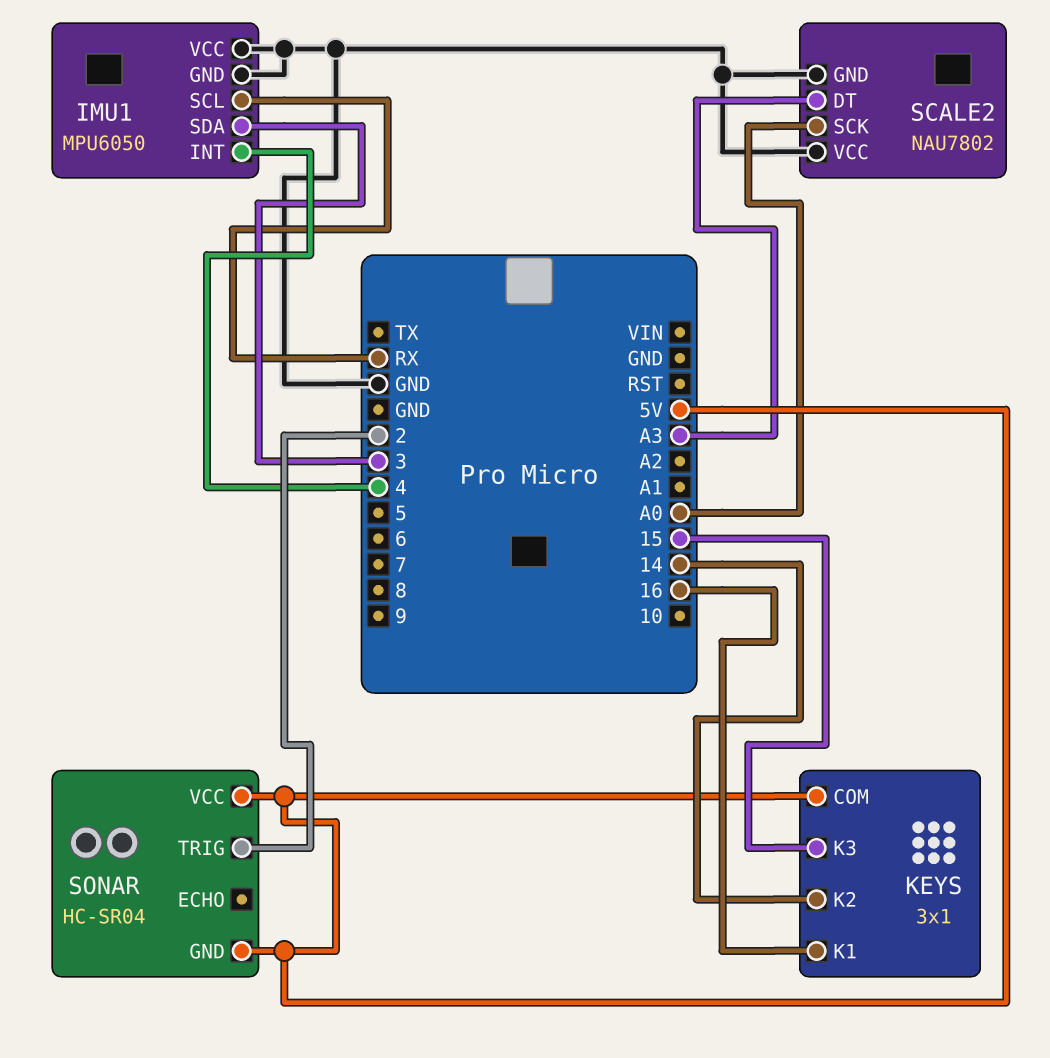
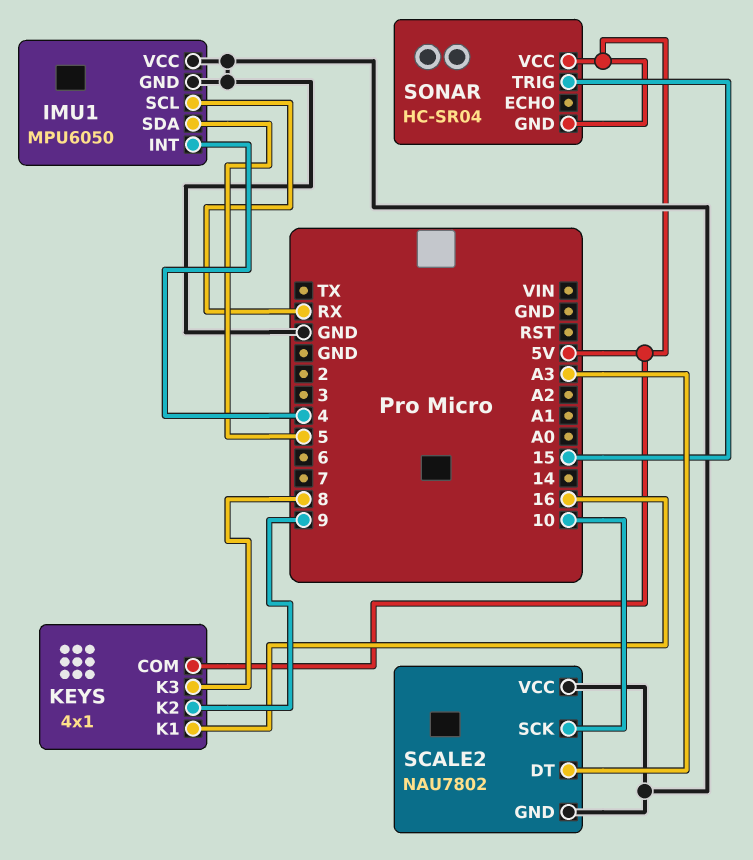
IMU1 pin SDA: 3 -> 5
KEYS: 3x1 -> 4x1
KEYS pin K2: 14 -> 9
KEYS pin K3: 15 -> 8
SCALE2 pin SCK: A0 -> 10
SONAR pin TRIG: 2 -> 15

